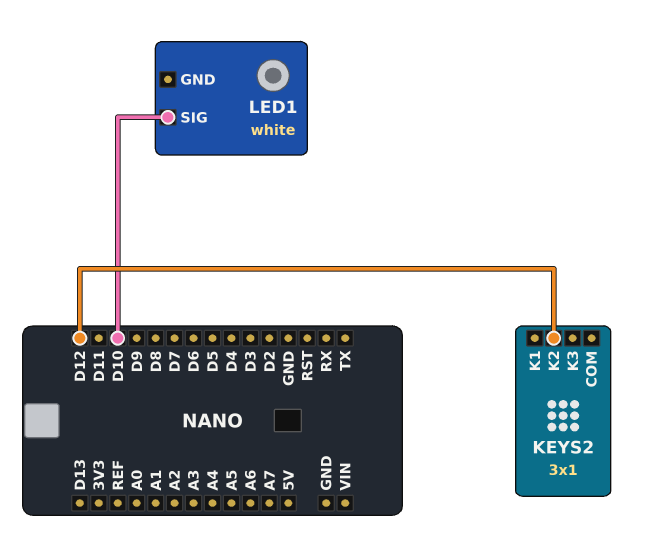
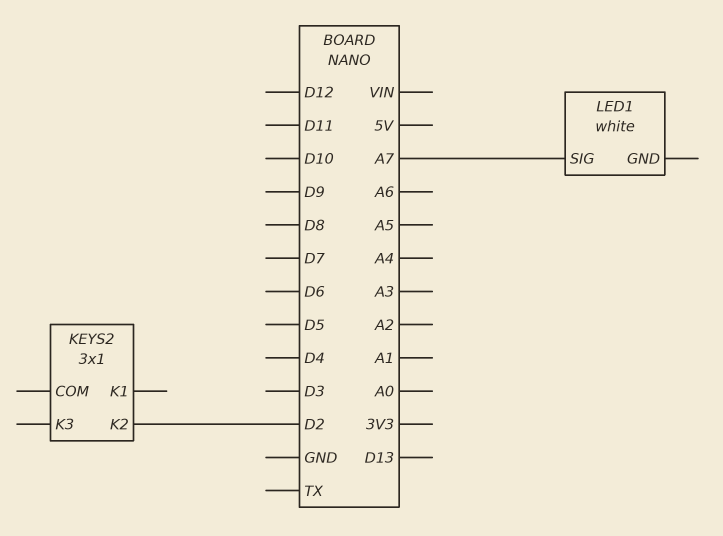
KEYS2 pin K2: D12 -> D2
LED1 pin SIG: D10 -> A7

